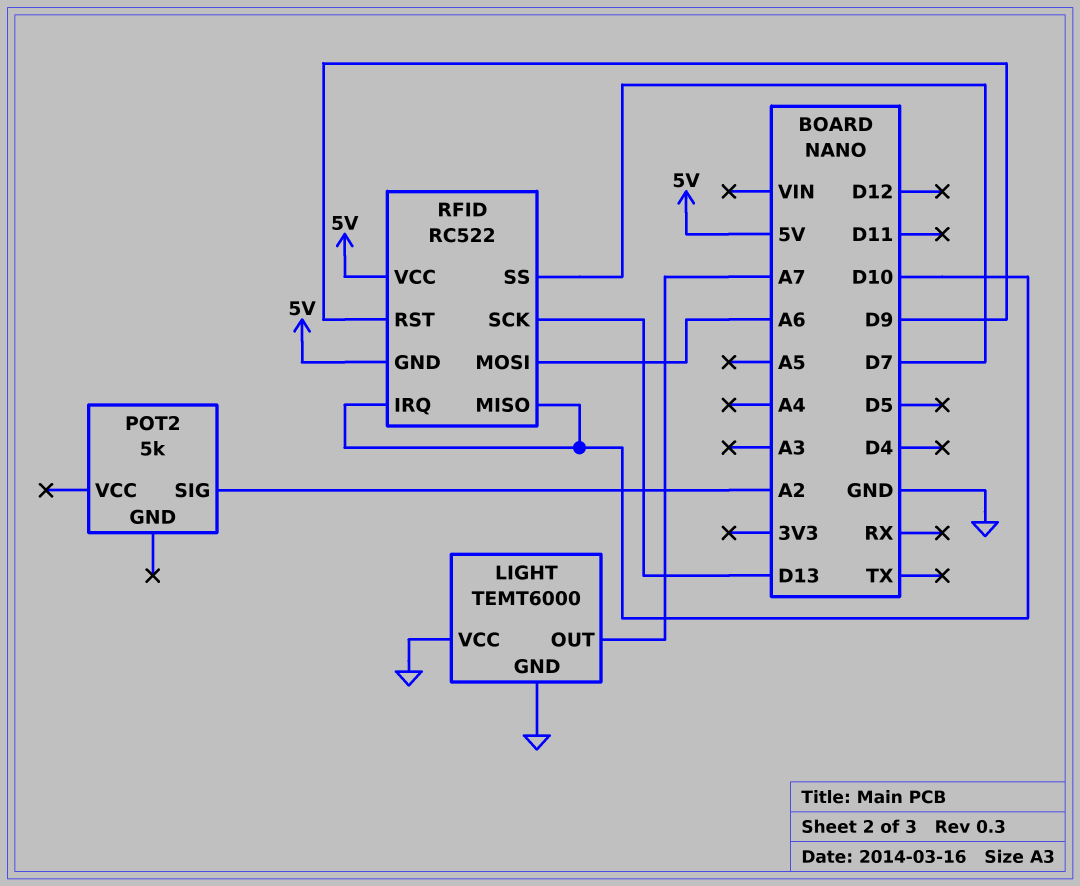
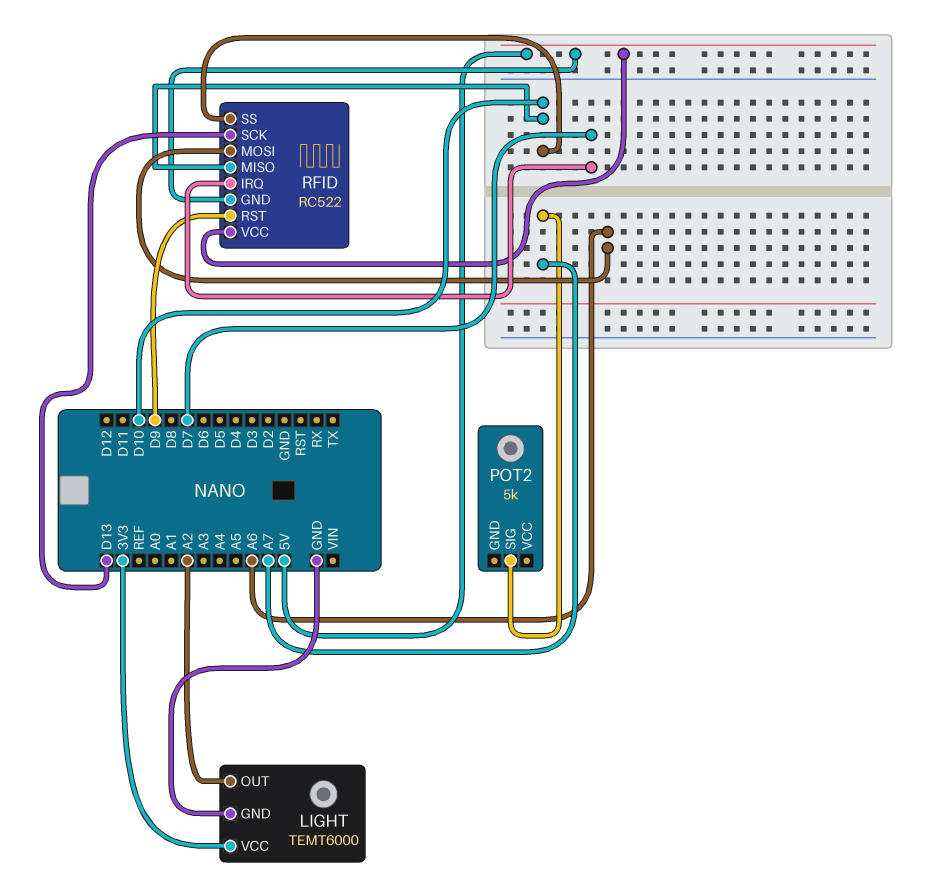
LIGHT pin OUT: A7 -> A2
LIGHT pin VCC: GND -> 3V3
POT2 pin SIG: A2 -> A7
RFID pin IRQ: D10 -> D7
RFID pin SS: D7 -> D10

